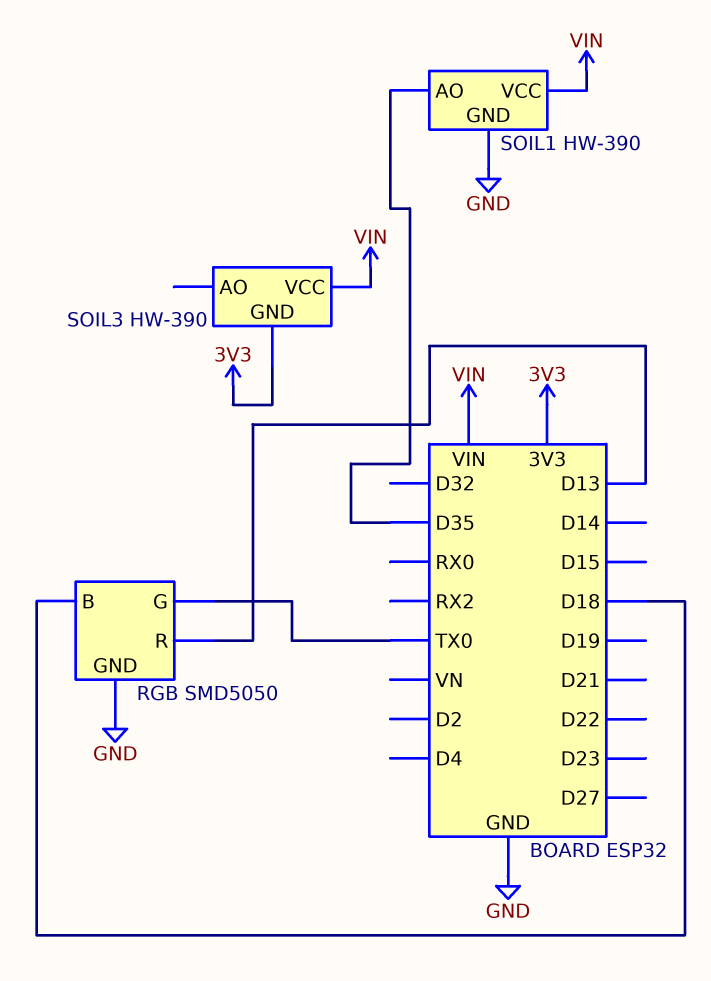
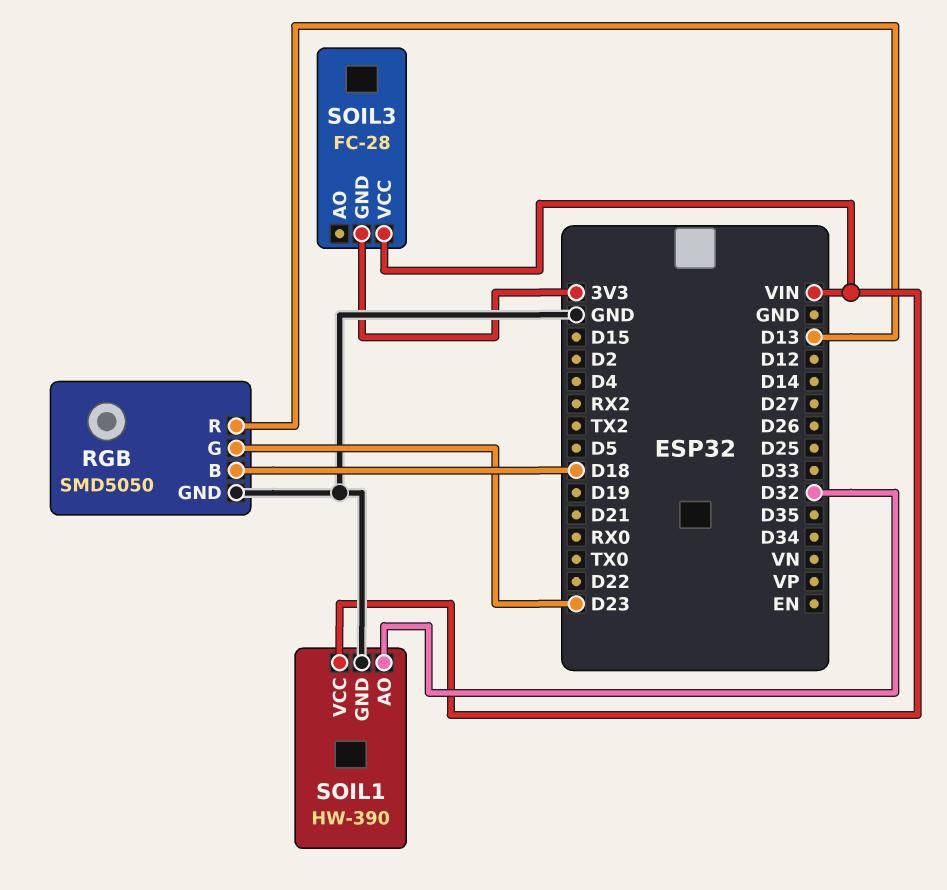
RGB pin G: TX0 -> D23
SOIL1 pin AO: D35 -> D32
SOIL3: HW-390 -> FC-28

